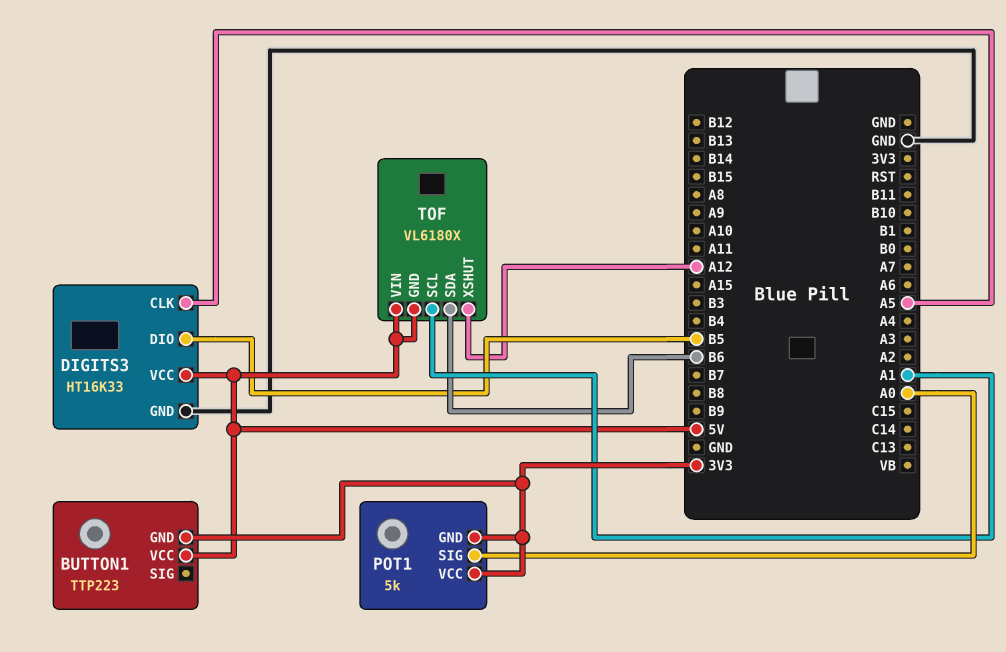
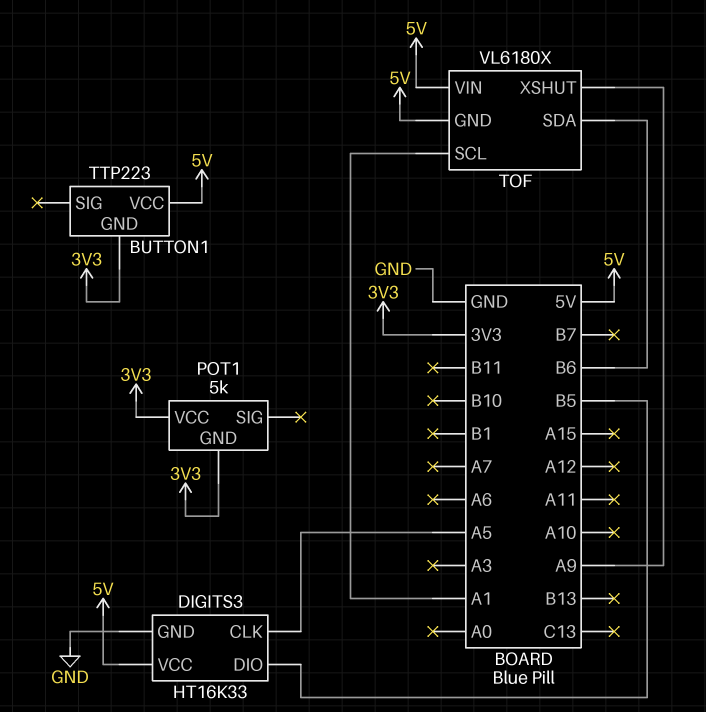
POT1 pin SIG: A0 -> none
TOF pin XSHUT: A12 -> A9

